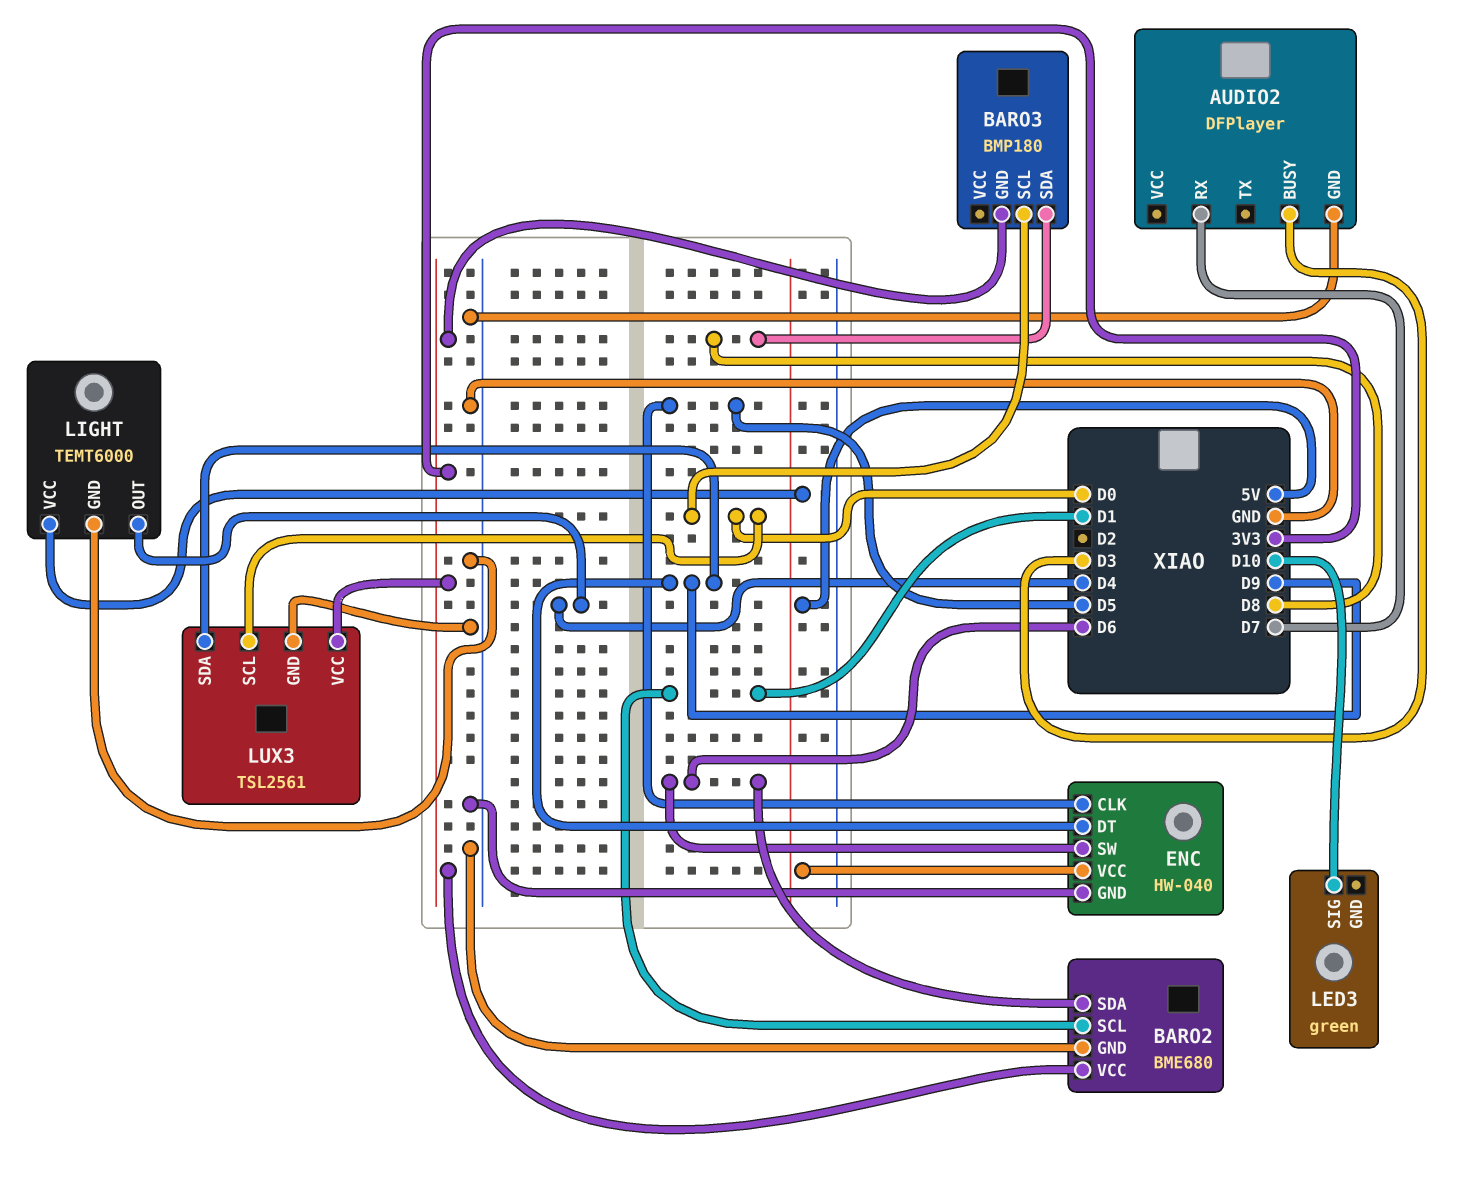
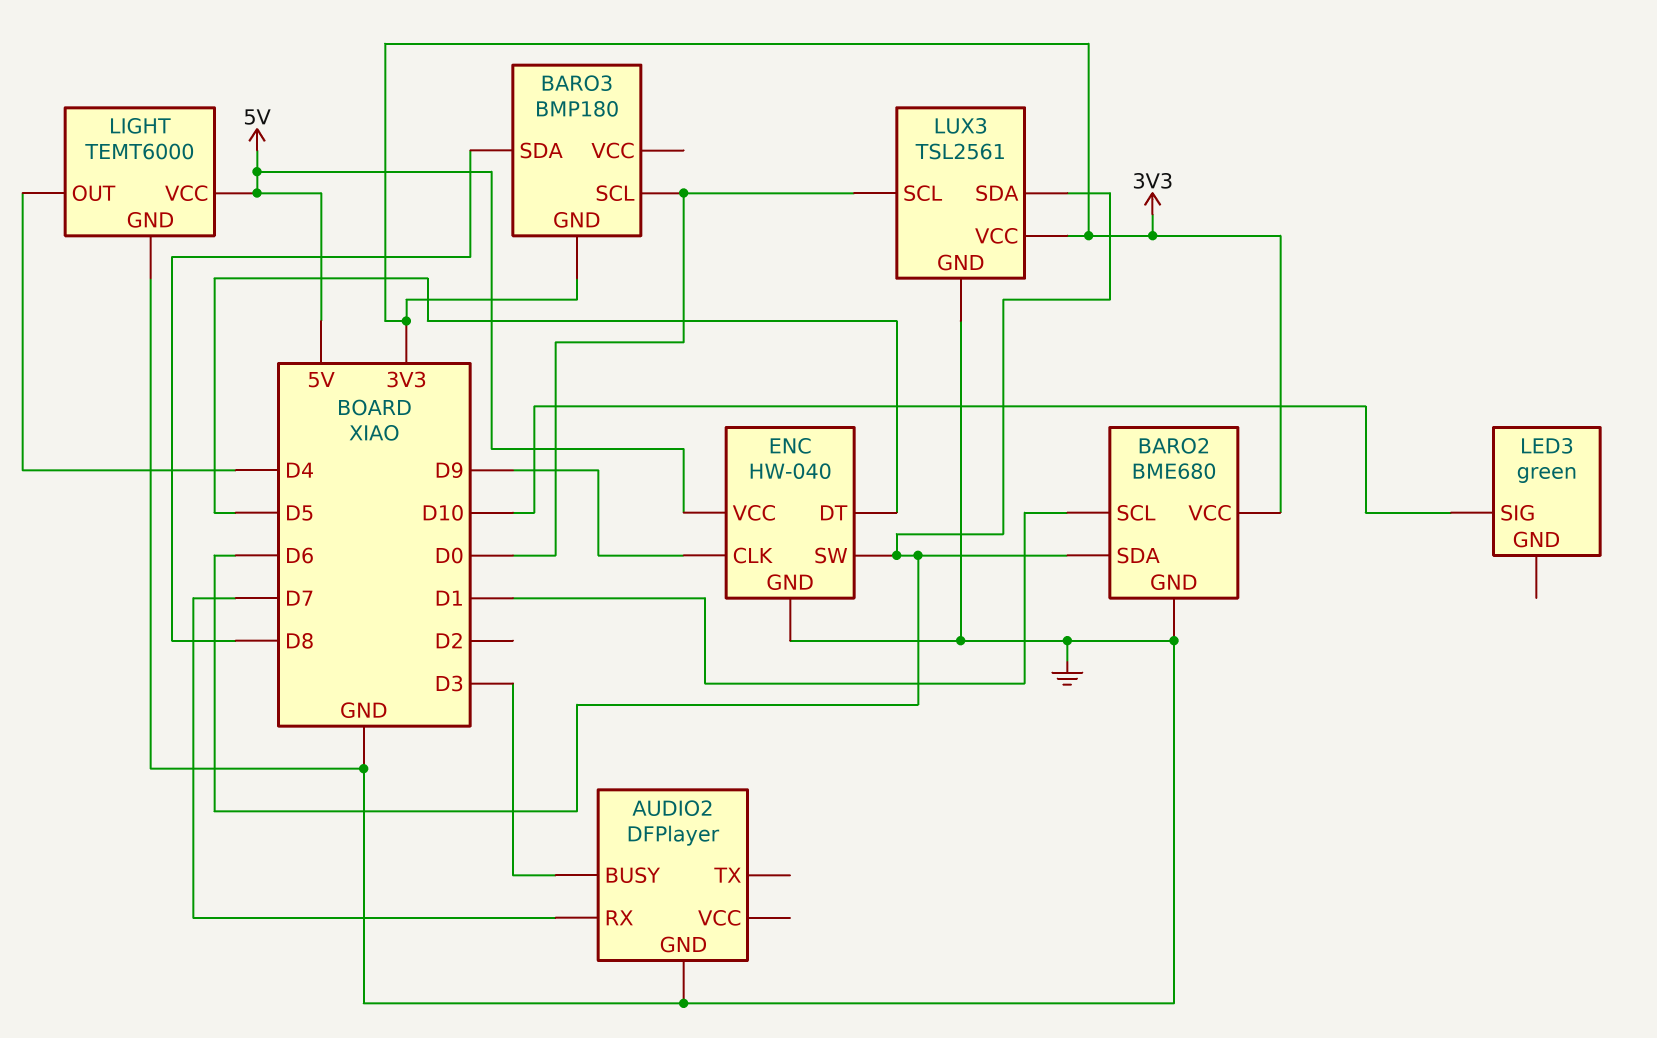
ENC pin CLK: D5 -> D9
ENC pin DT: D9 -> D5
LUX3 pin SDA: D9 -> D6

